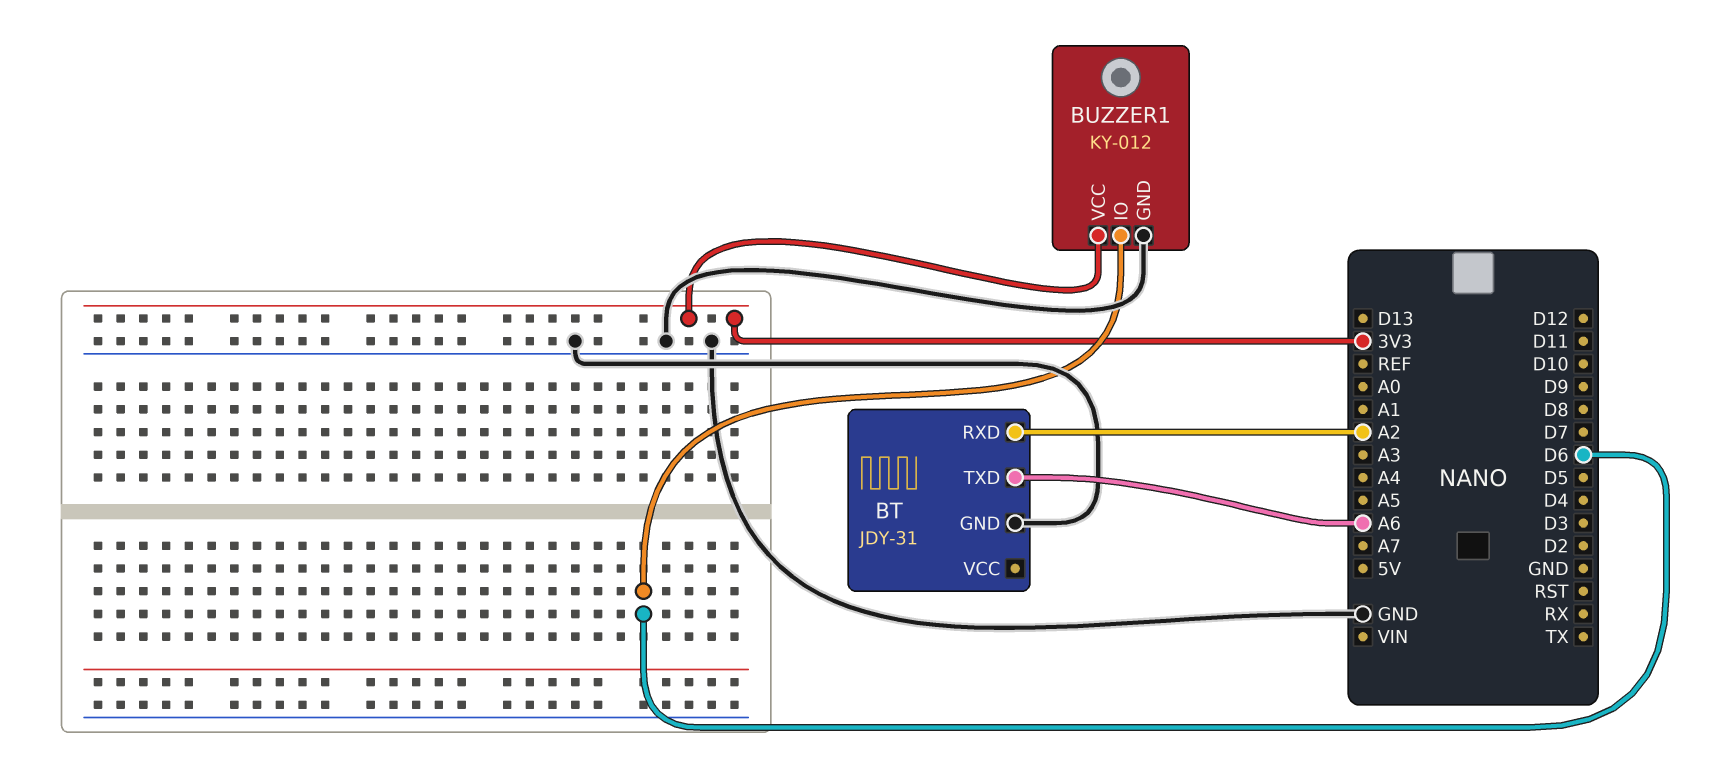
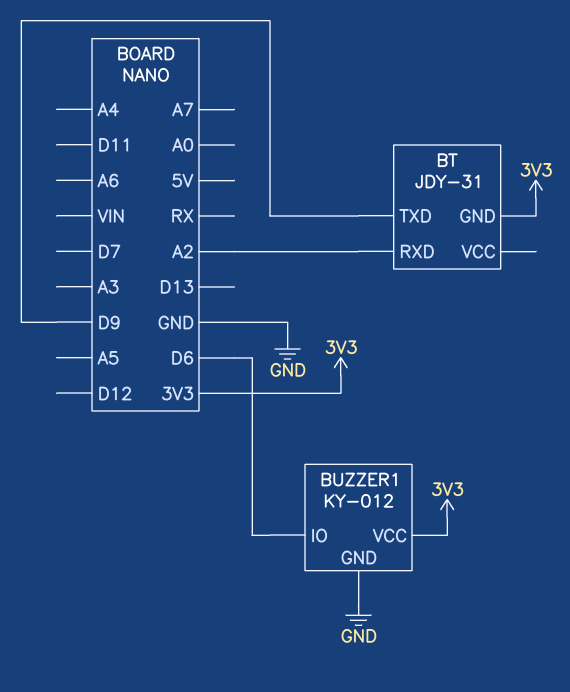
BT pin GND: GND -> 3V3
BT pin TXD: A6 -> D9

